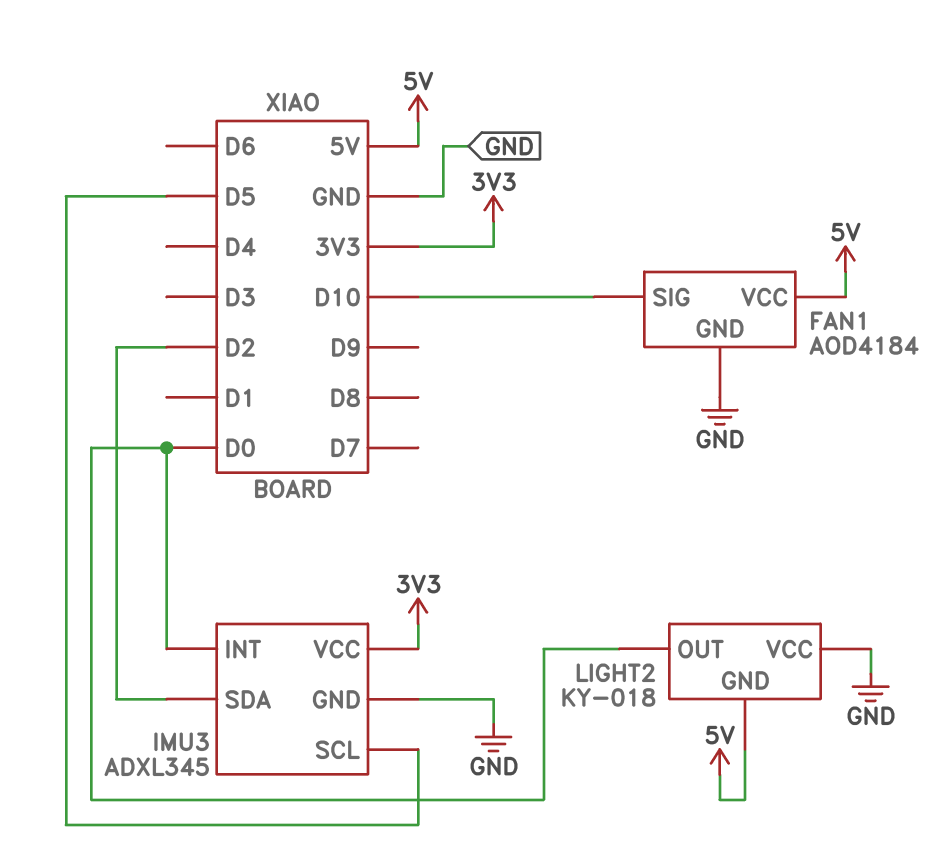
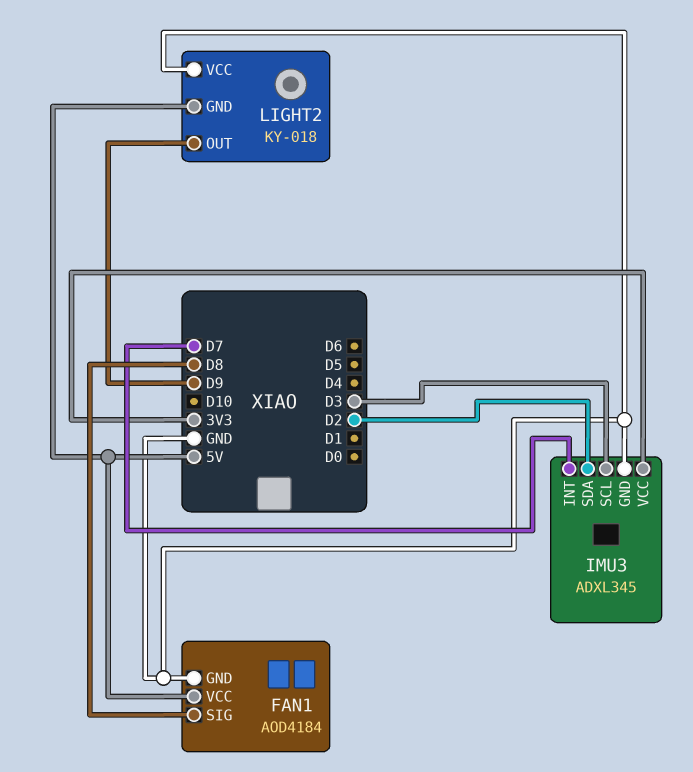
FAN1 pin SIG: D10 -> D8
IMU3 pin INT: D0 -> D7
IMU3 pin SCL: D5 -> D3
LIGHT2 pin OUT: D0 -> D9

